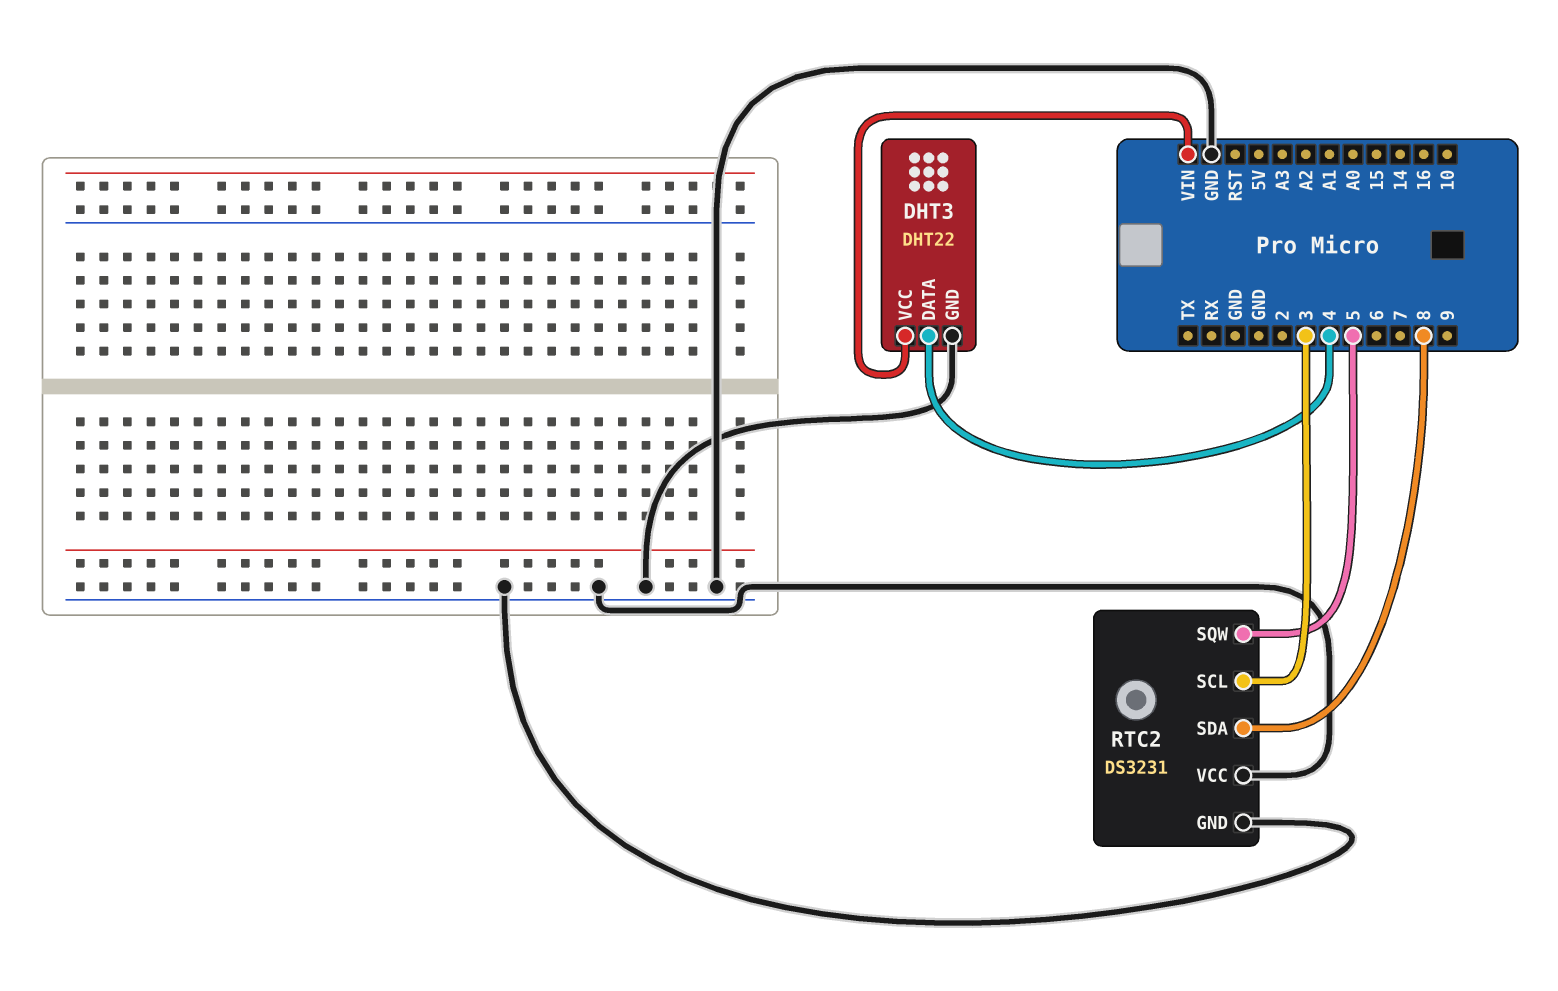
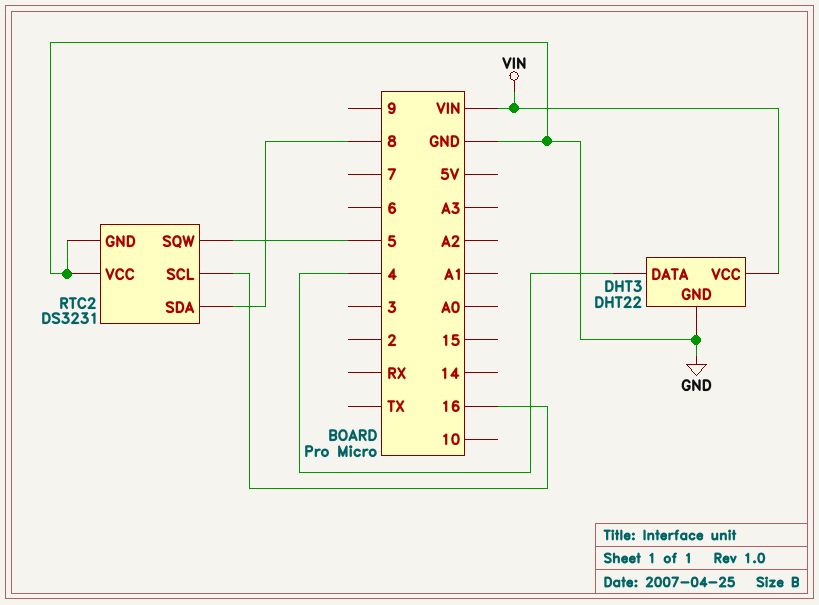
RTC2 pin SCL: 3 -> 16

